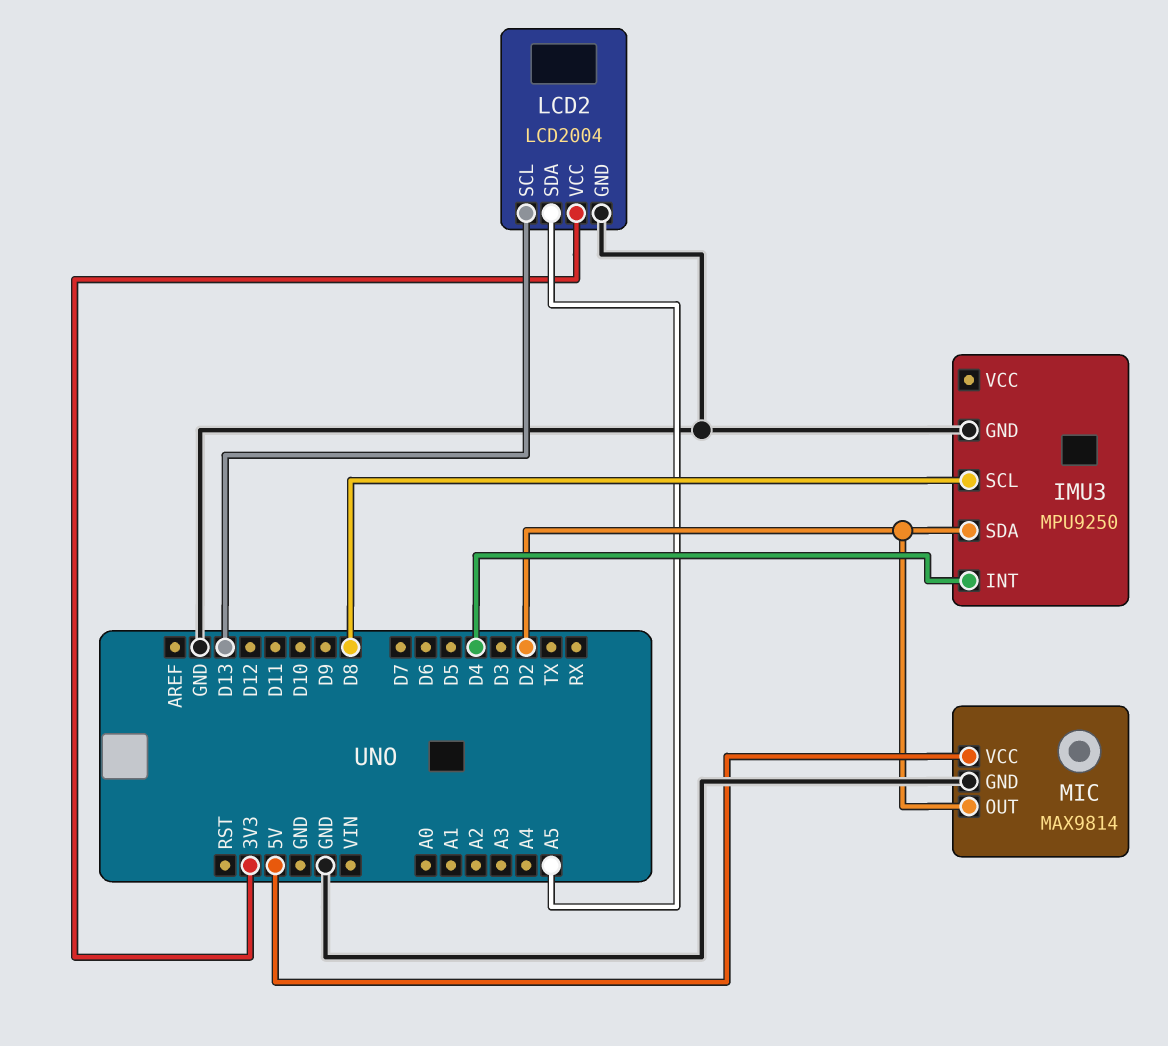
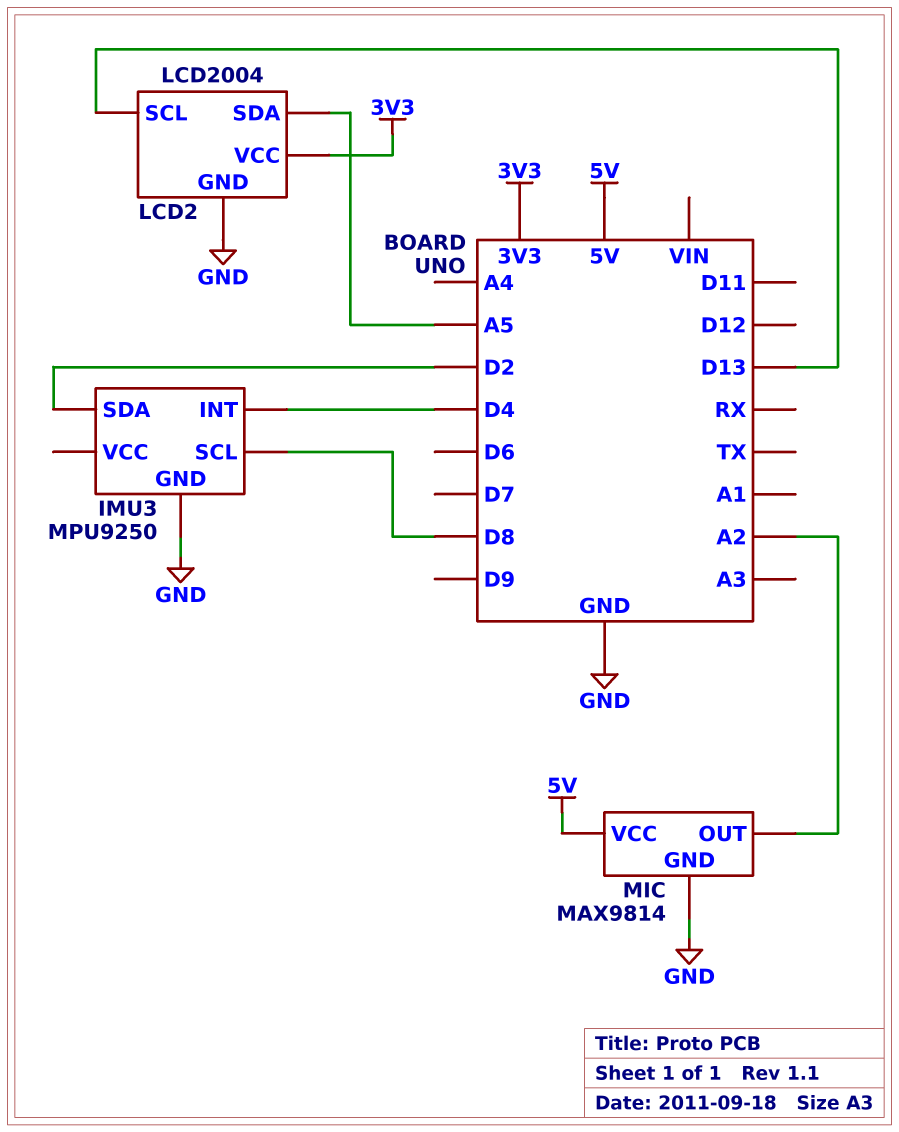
MIC pin OUT: D2 -> A2

